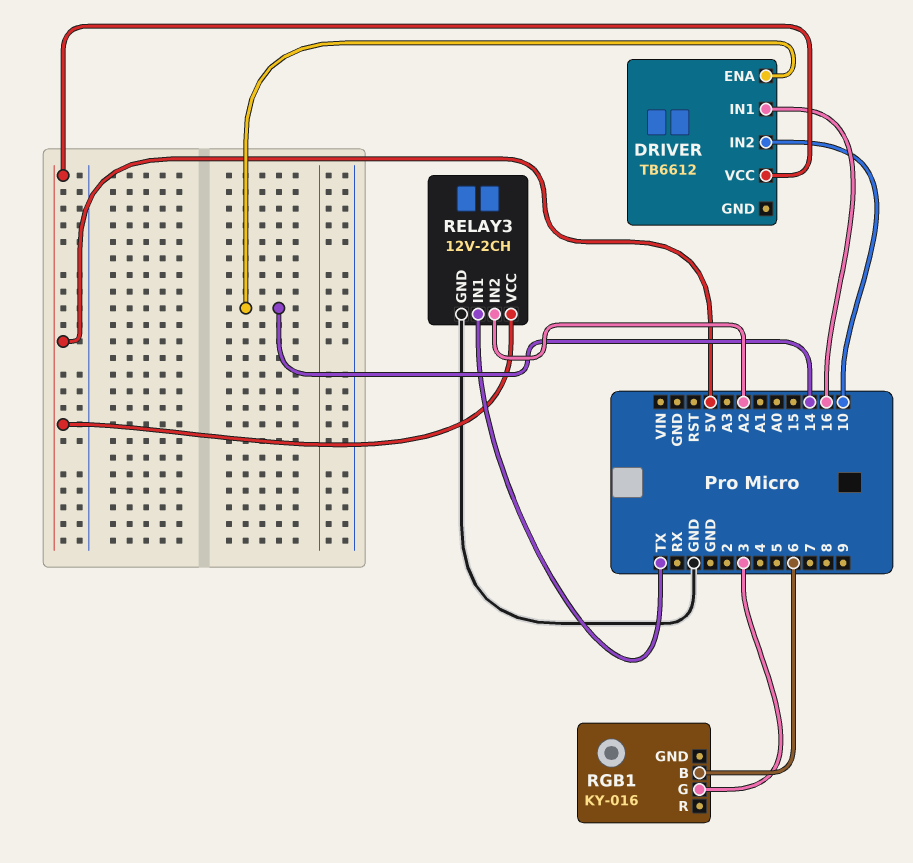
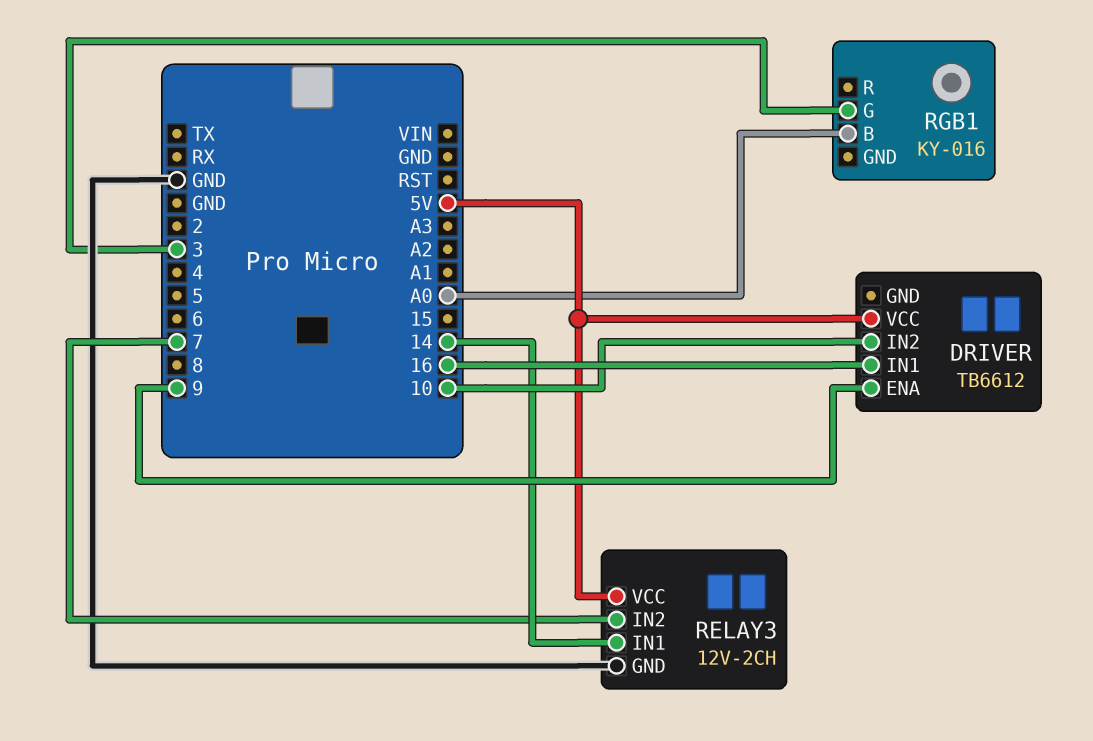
DRIVER pin ENA: 14 -> 9
RELAY3 pin IN1: TX -> 14
RELAY3 pin IN2: A2 -> 7
RGB1 pin B: 6 -> A0

